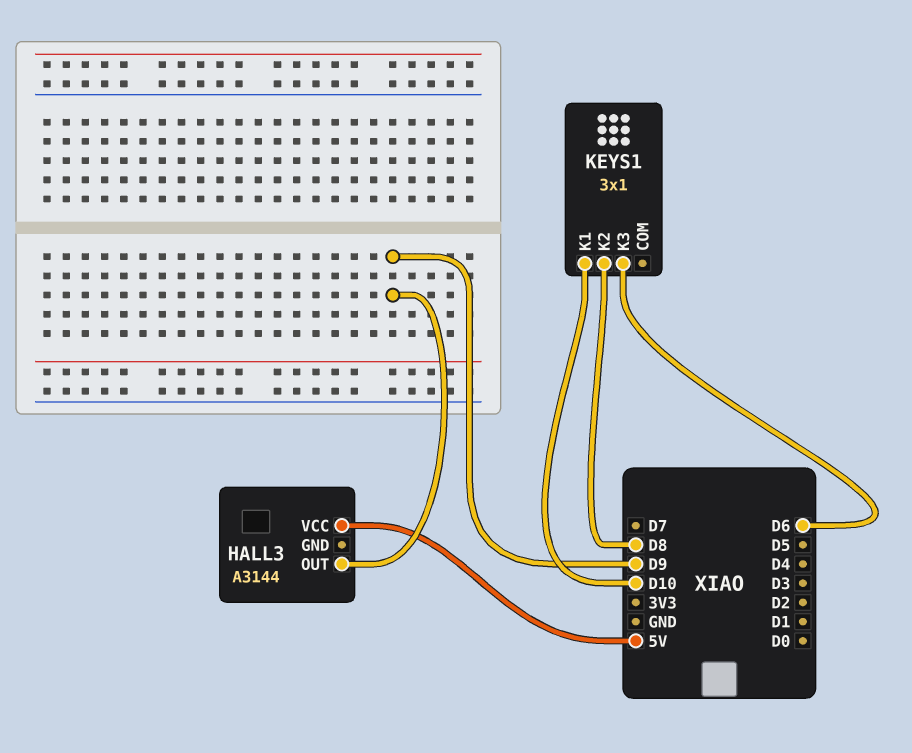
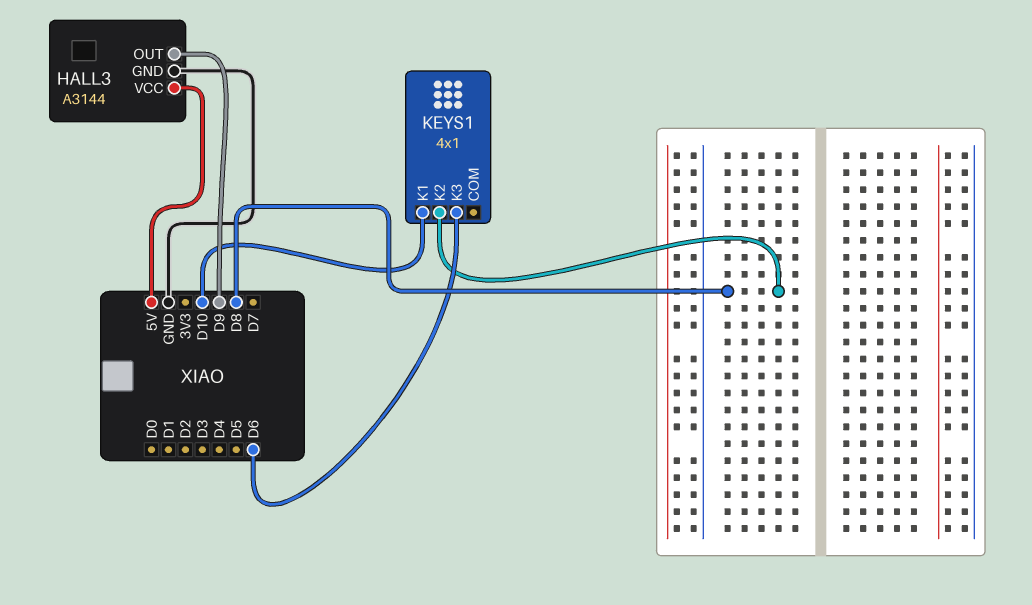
HALL3 pin GND: none -> GND
KEYS1: 3x1 -> 4x1

